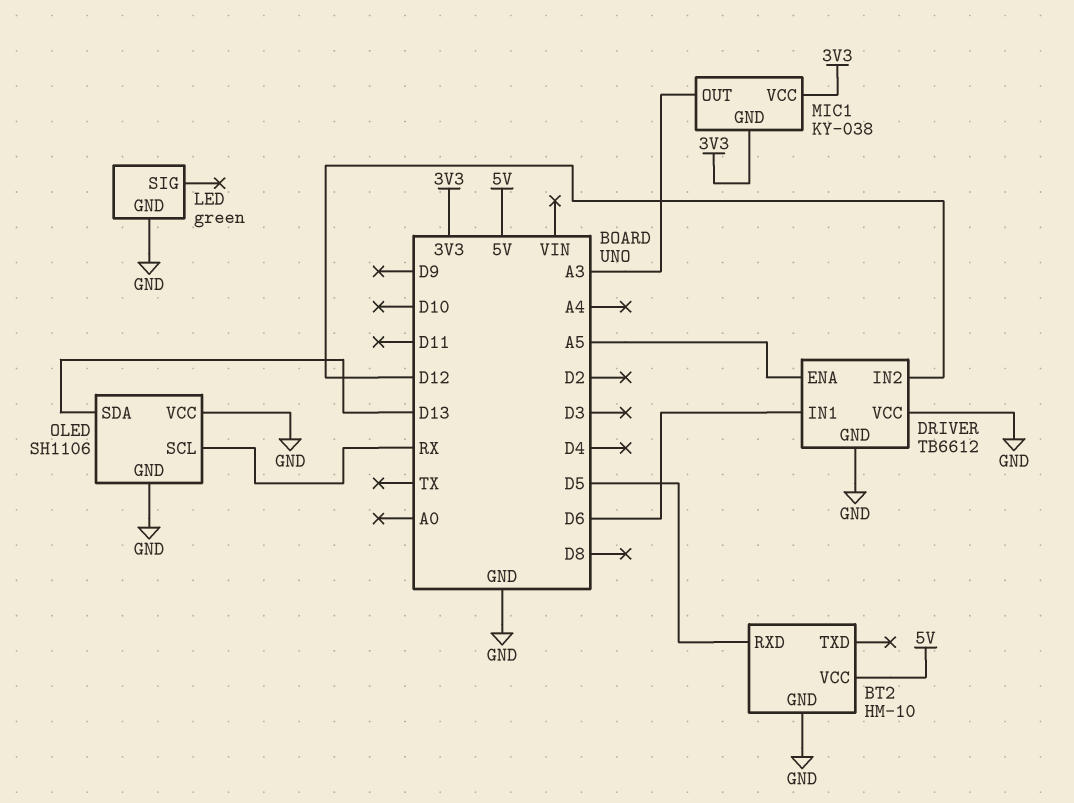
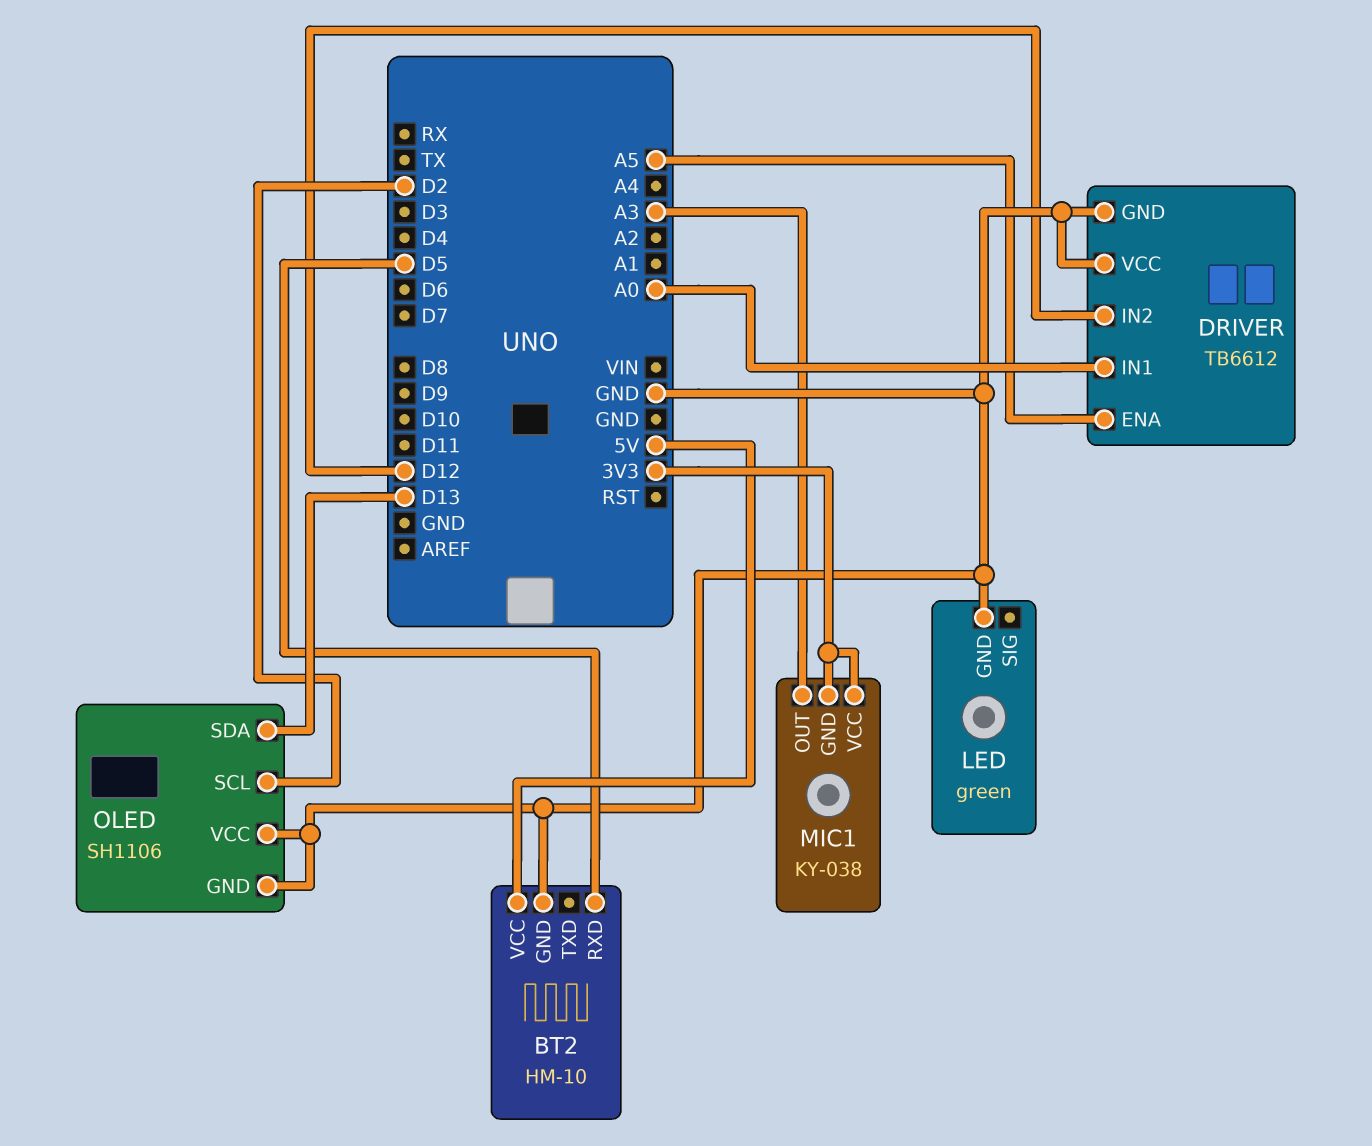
DRIVER pin IN1: D6 -> A0
OLED pin SCL: RX -> D2

